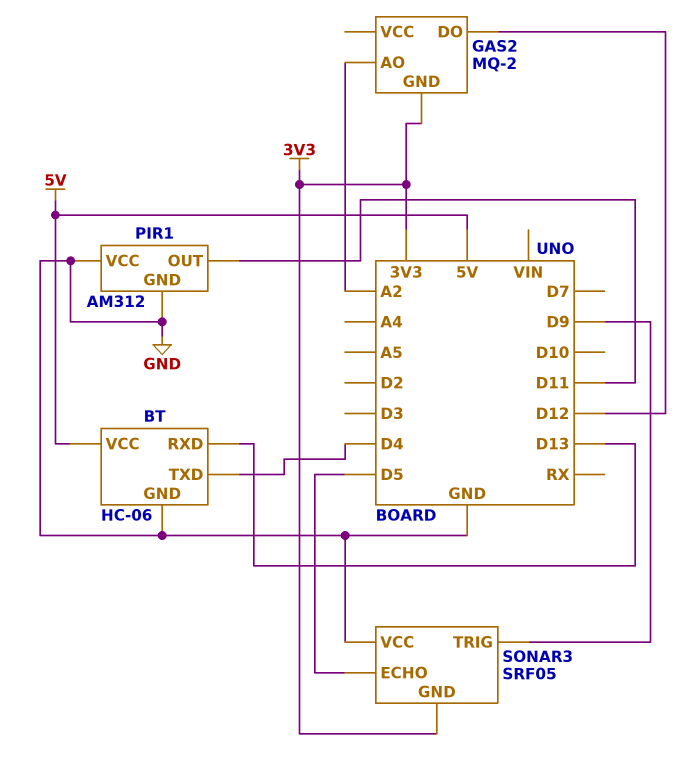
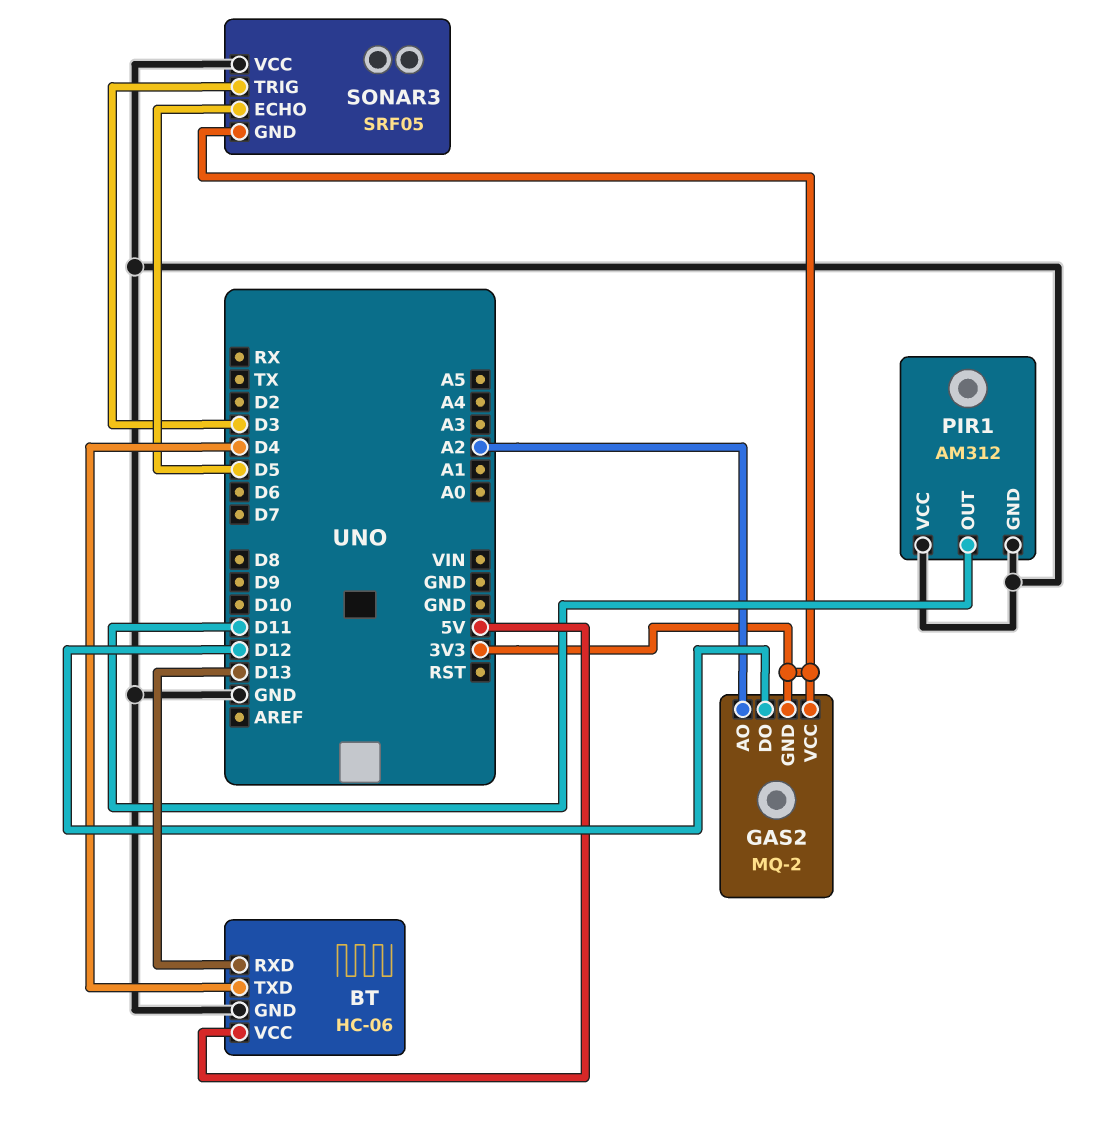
GAS2 pin VCC: none -> 3V3
SONAR3 pin TRIG: D9 -> D3

